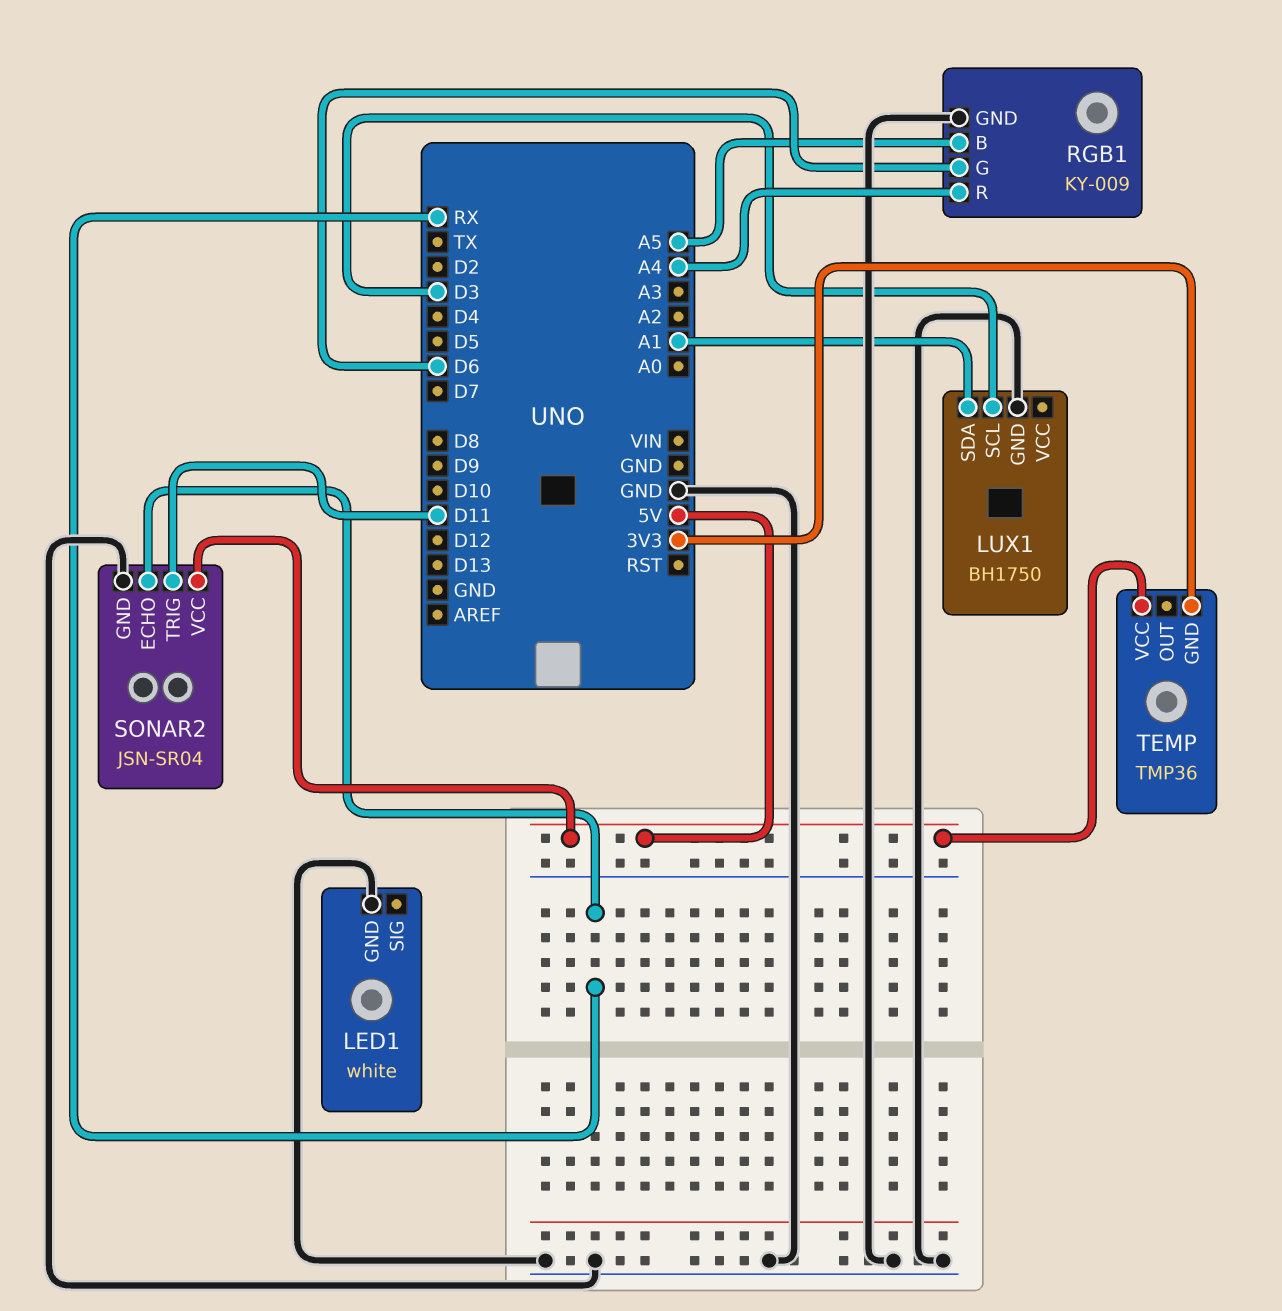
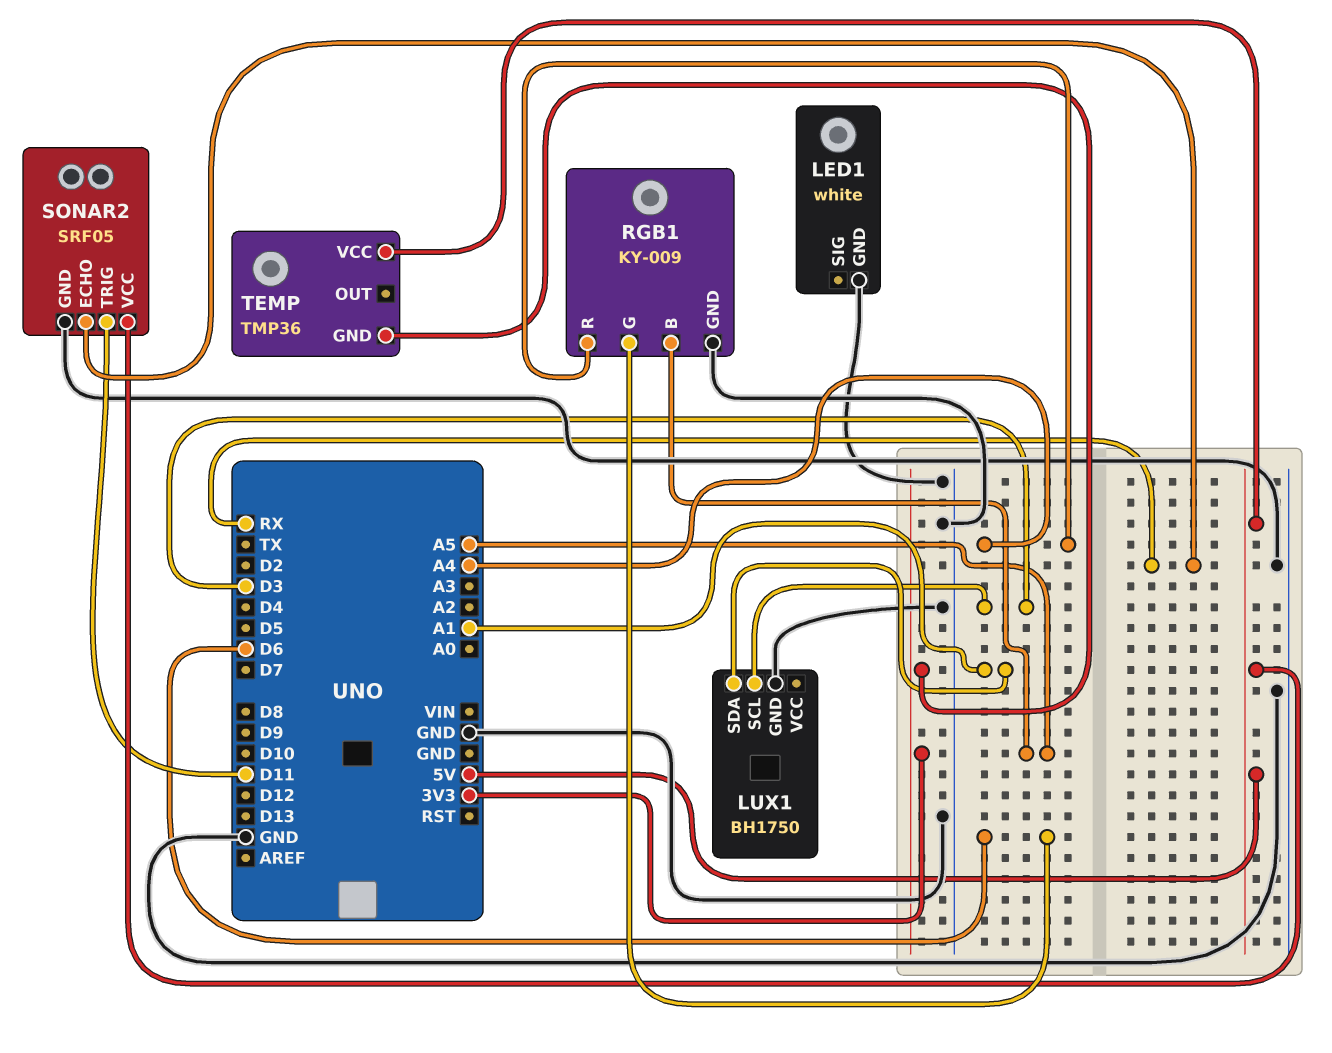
SONAR2: JSN-SR04 -> SRF05

